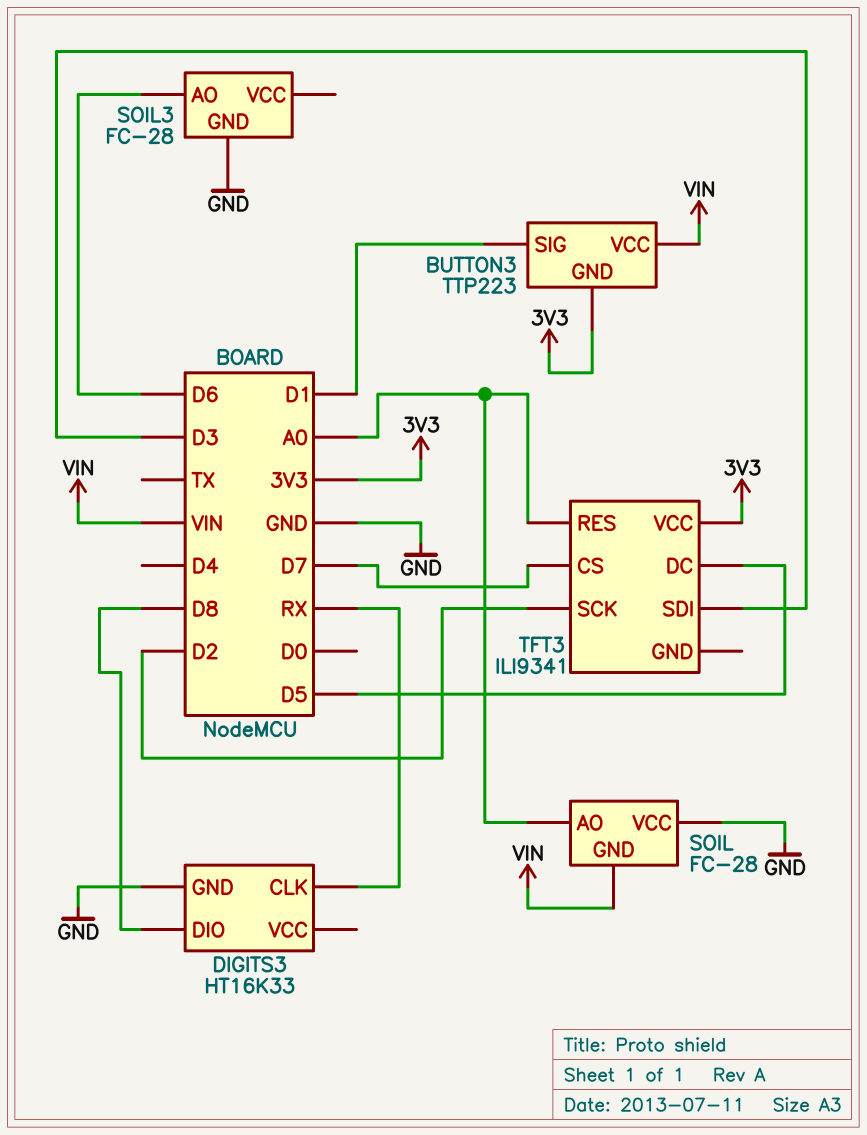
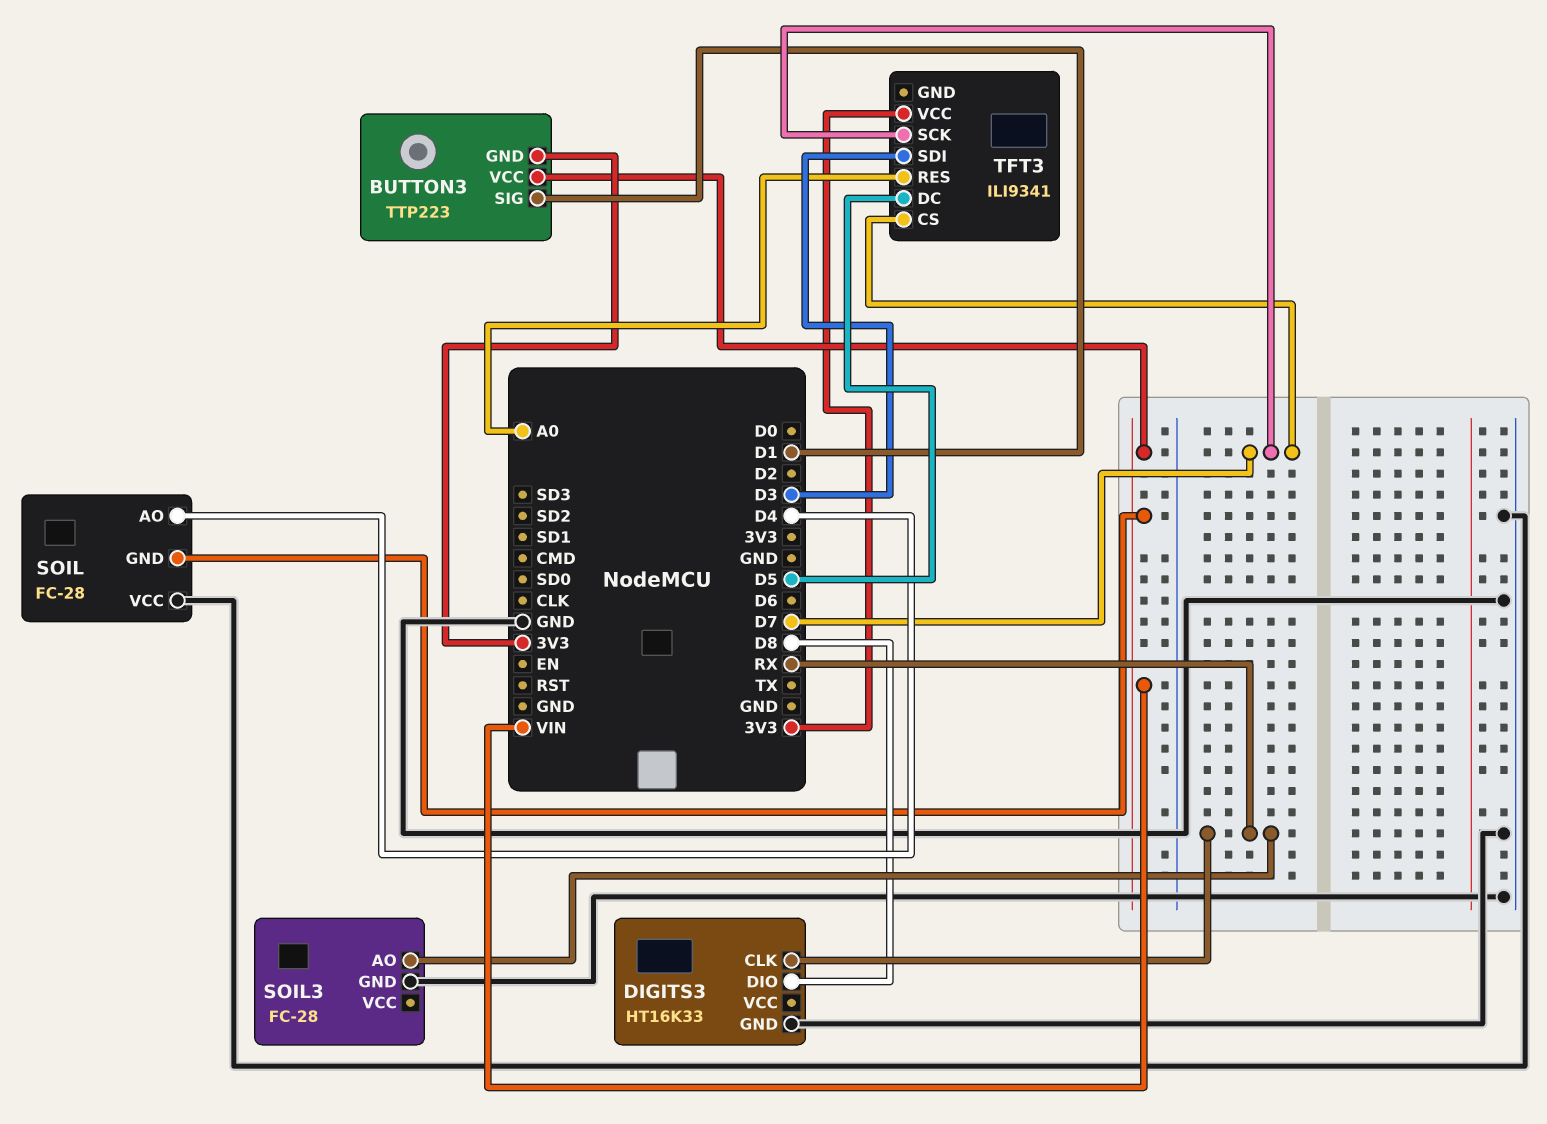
SOIL pin AO: A0 -> D4
SOIL3 pin AO: D6 -> RX
TFT3 pin SCK: D2 -> D7

